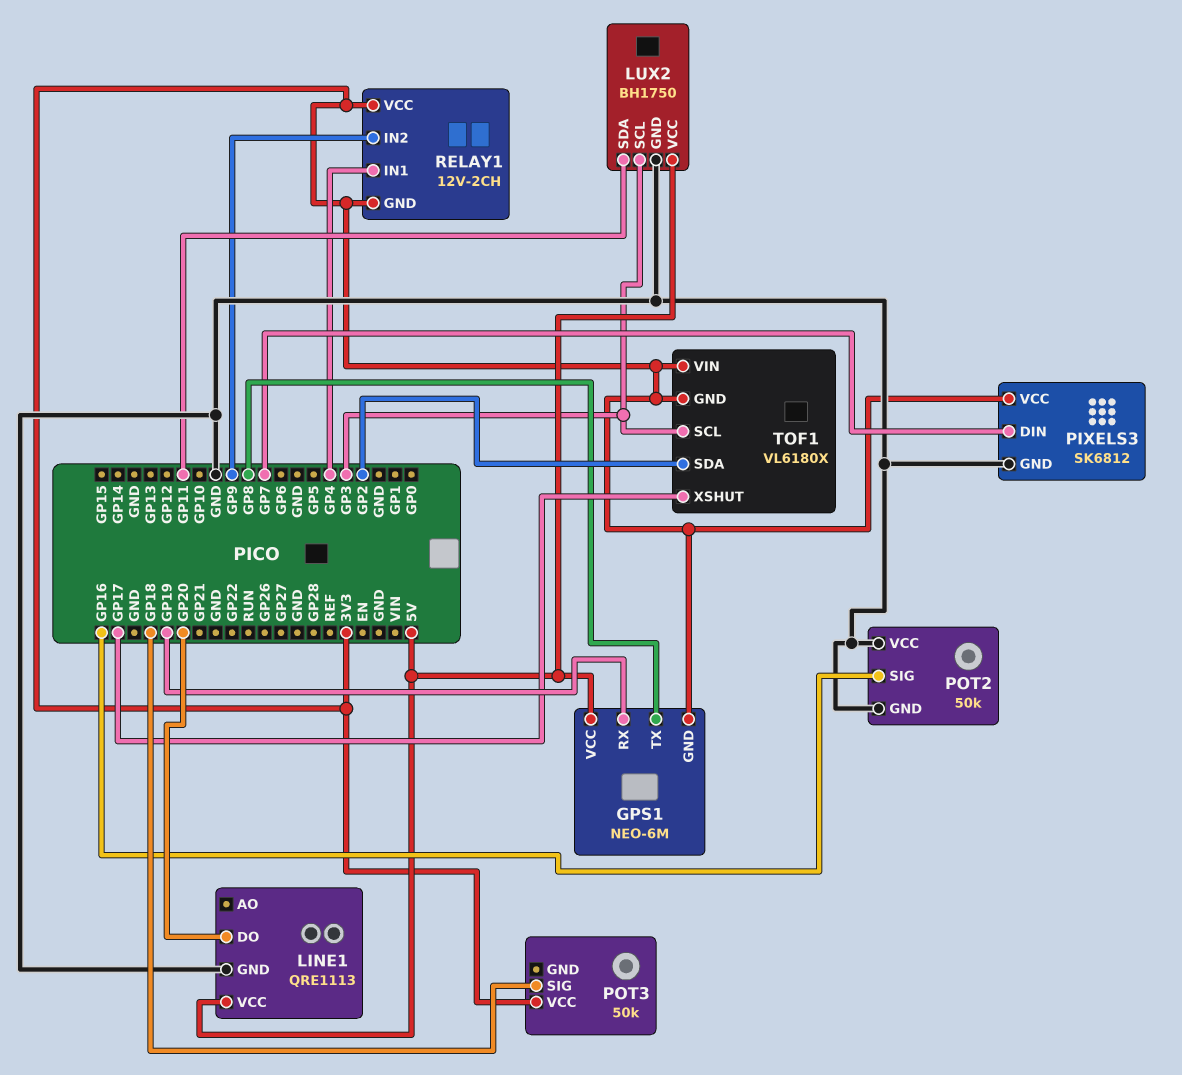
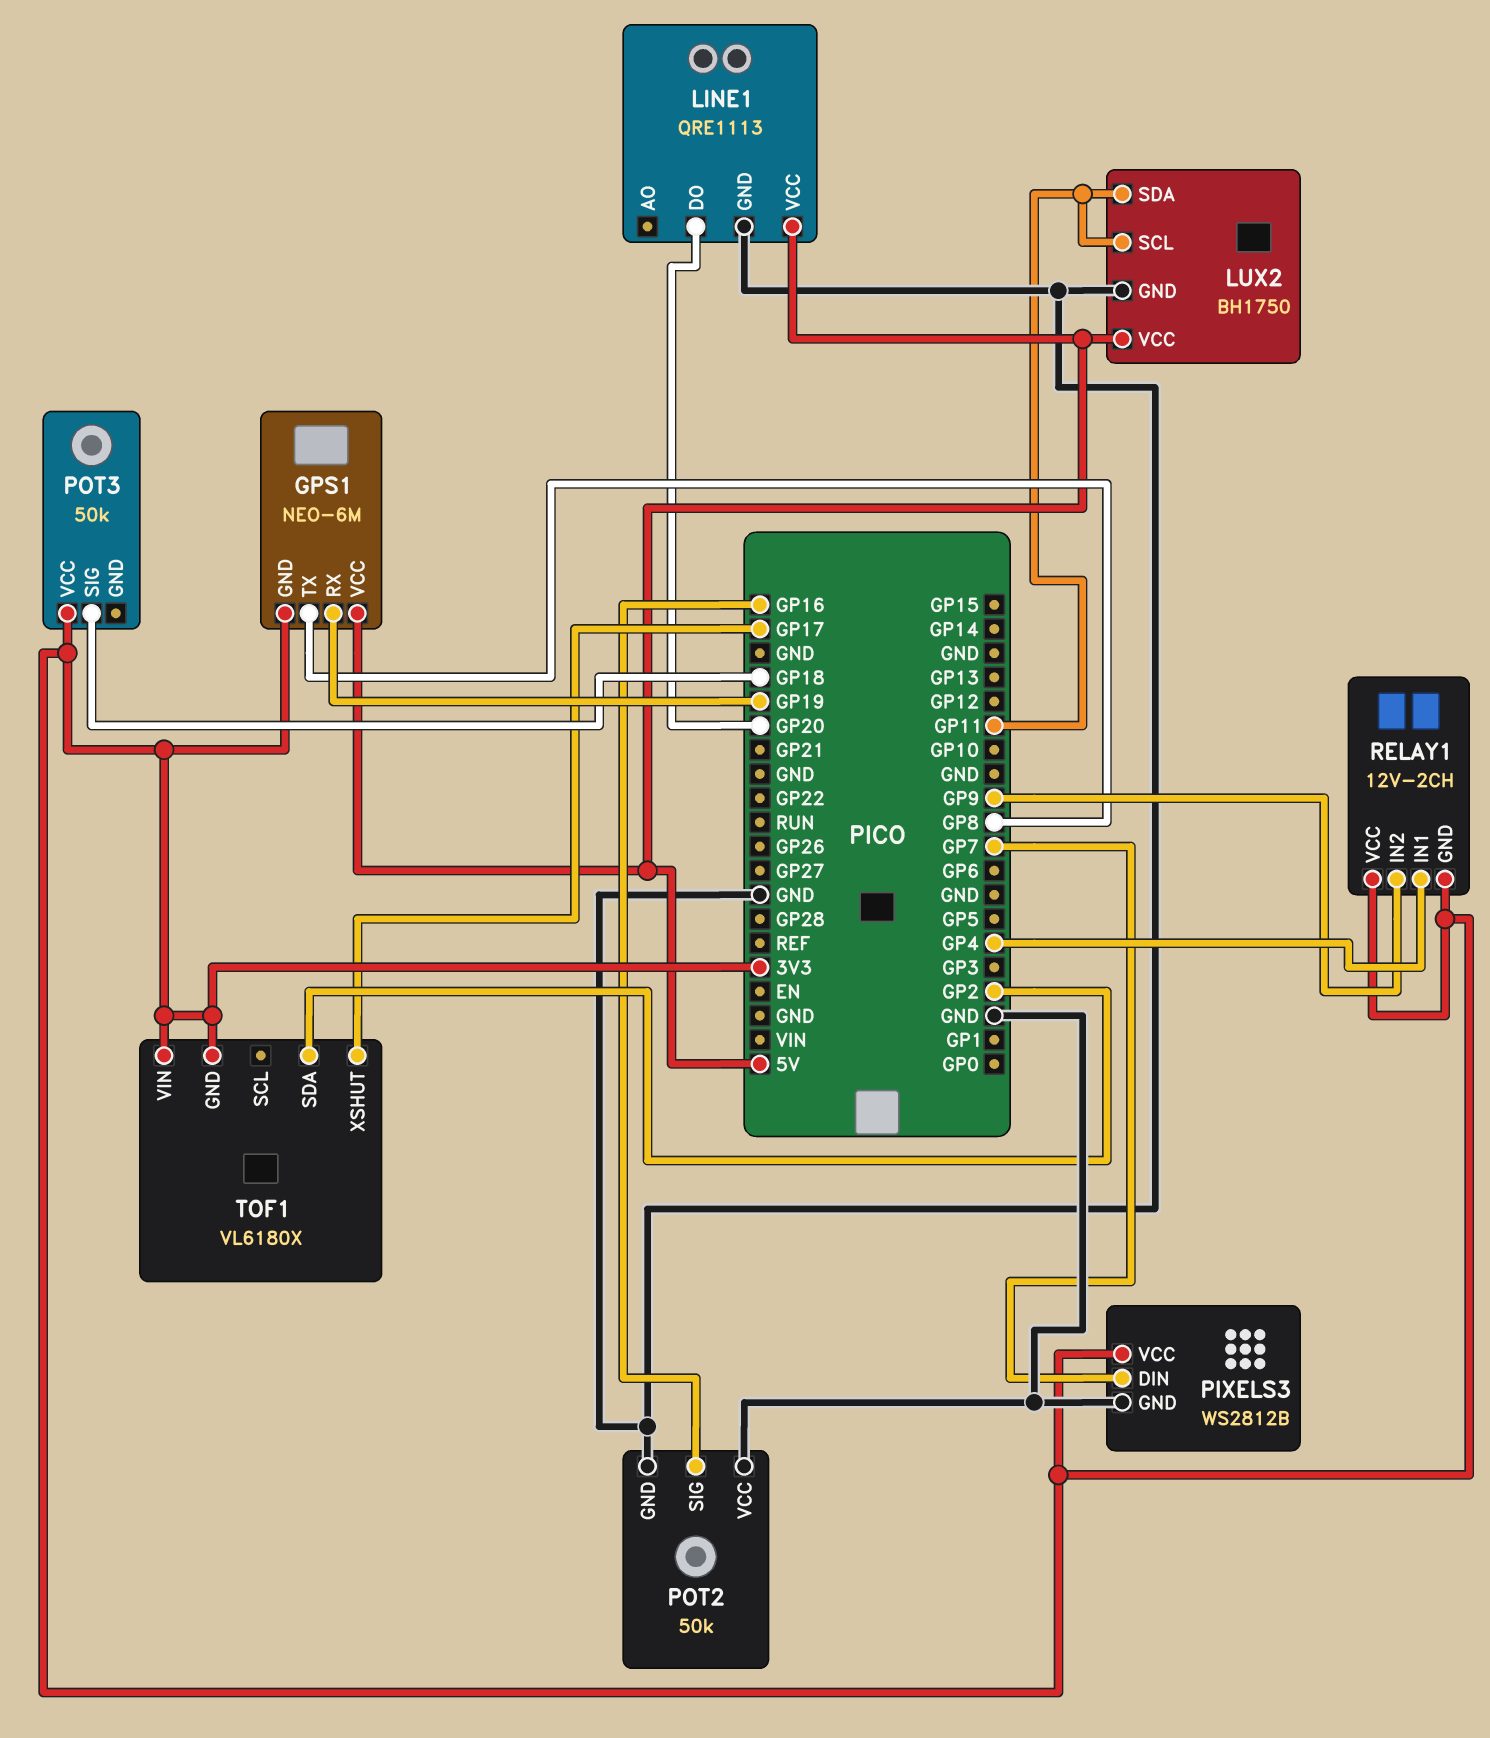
LUX2 pin SCL: GP3 -> GP11
PIXELS3: SK6812 -> WS2812B
TOF1 pin SCL: GP3 -> none

